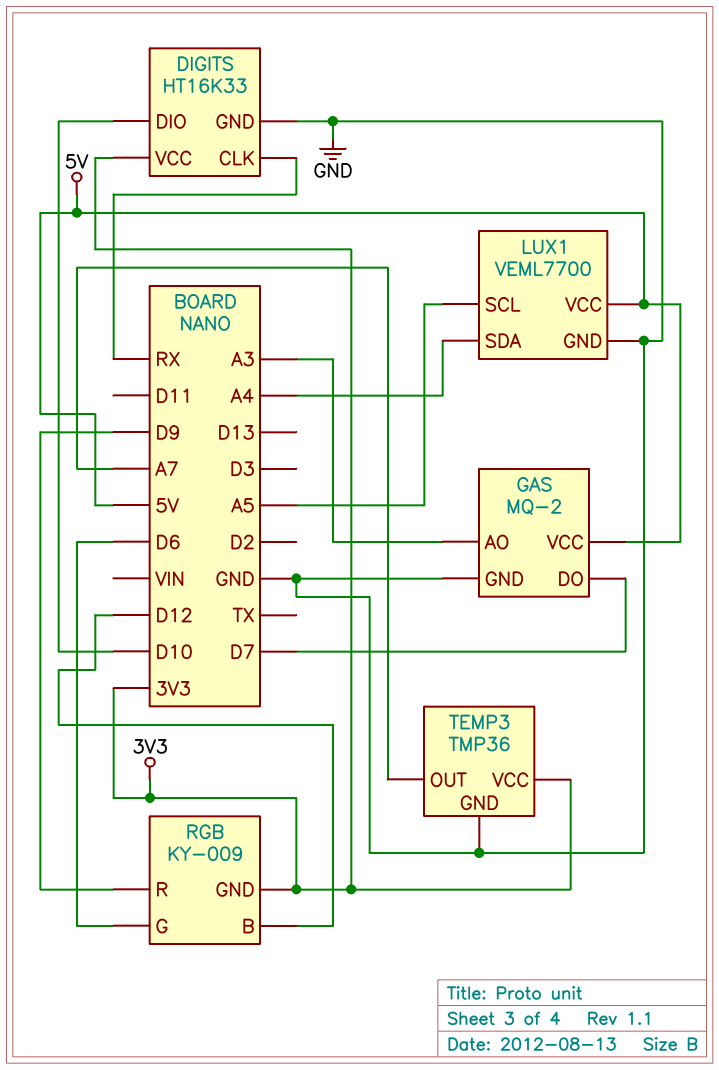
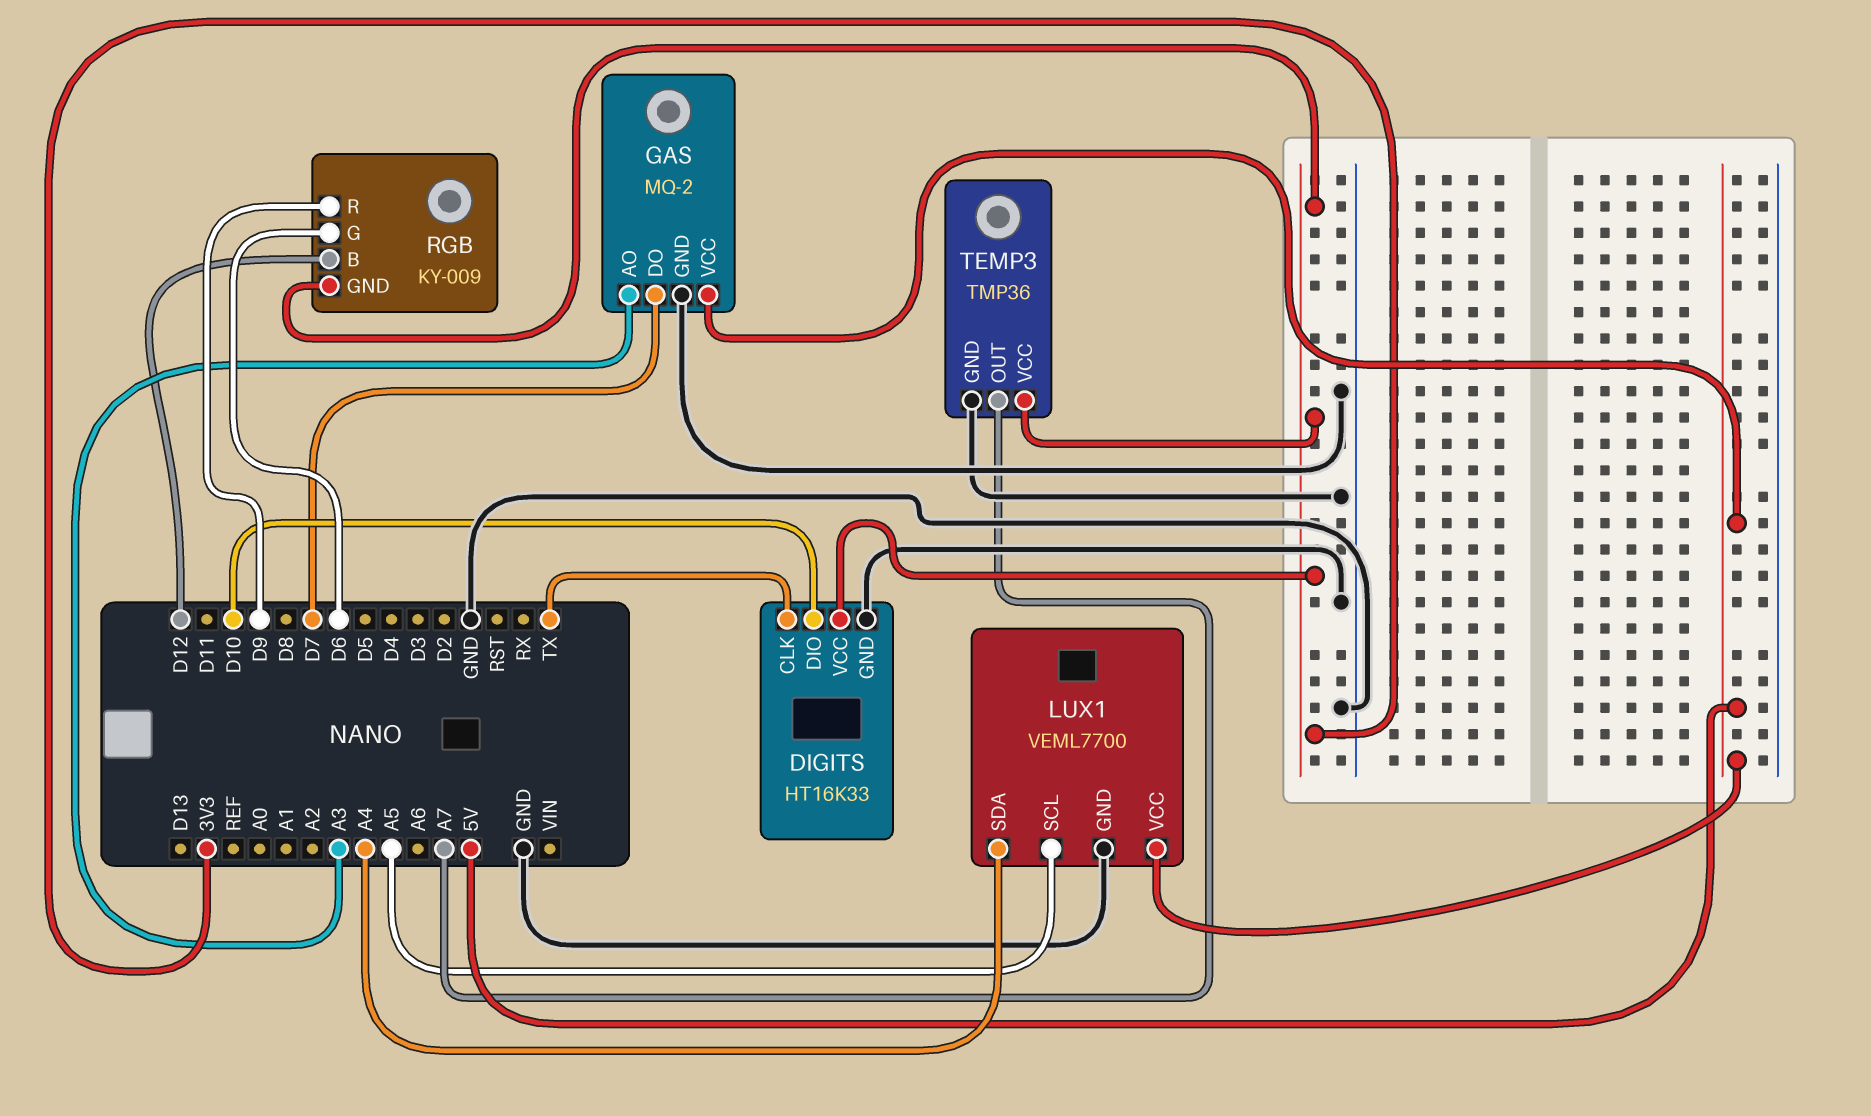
DIGITS pin CLK: RX -> TX

